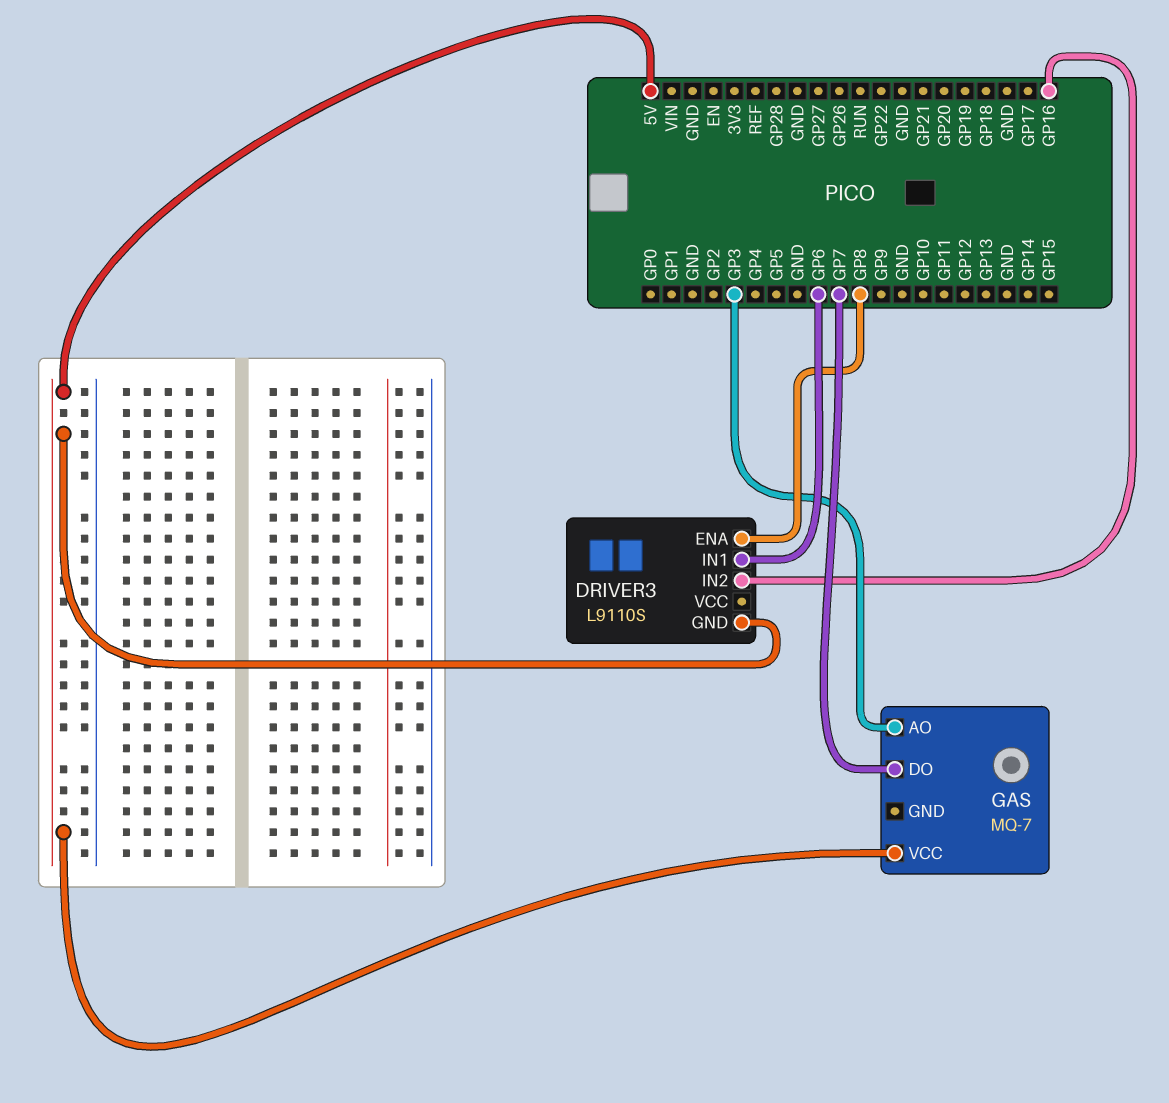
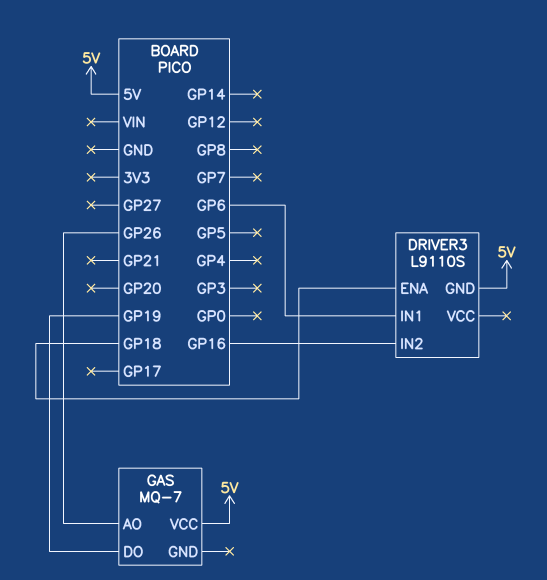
DRIVER3 pin ENA: GP8 -> GP18
GAS pin AO: GP3 -> GP26
GAS pin DO: GP7 -> GP19

